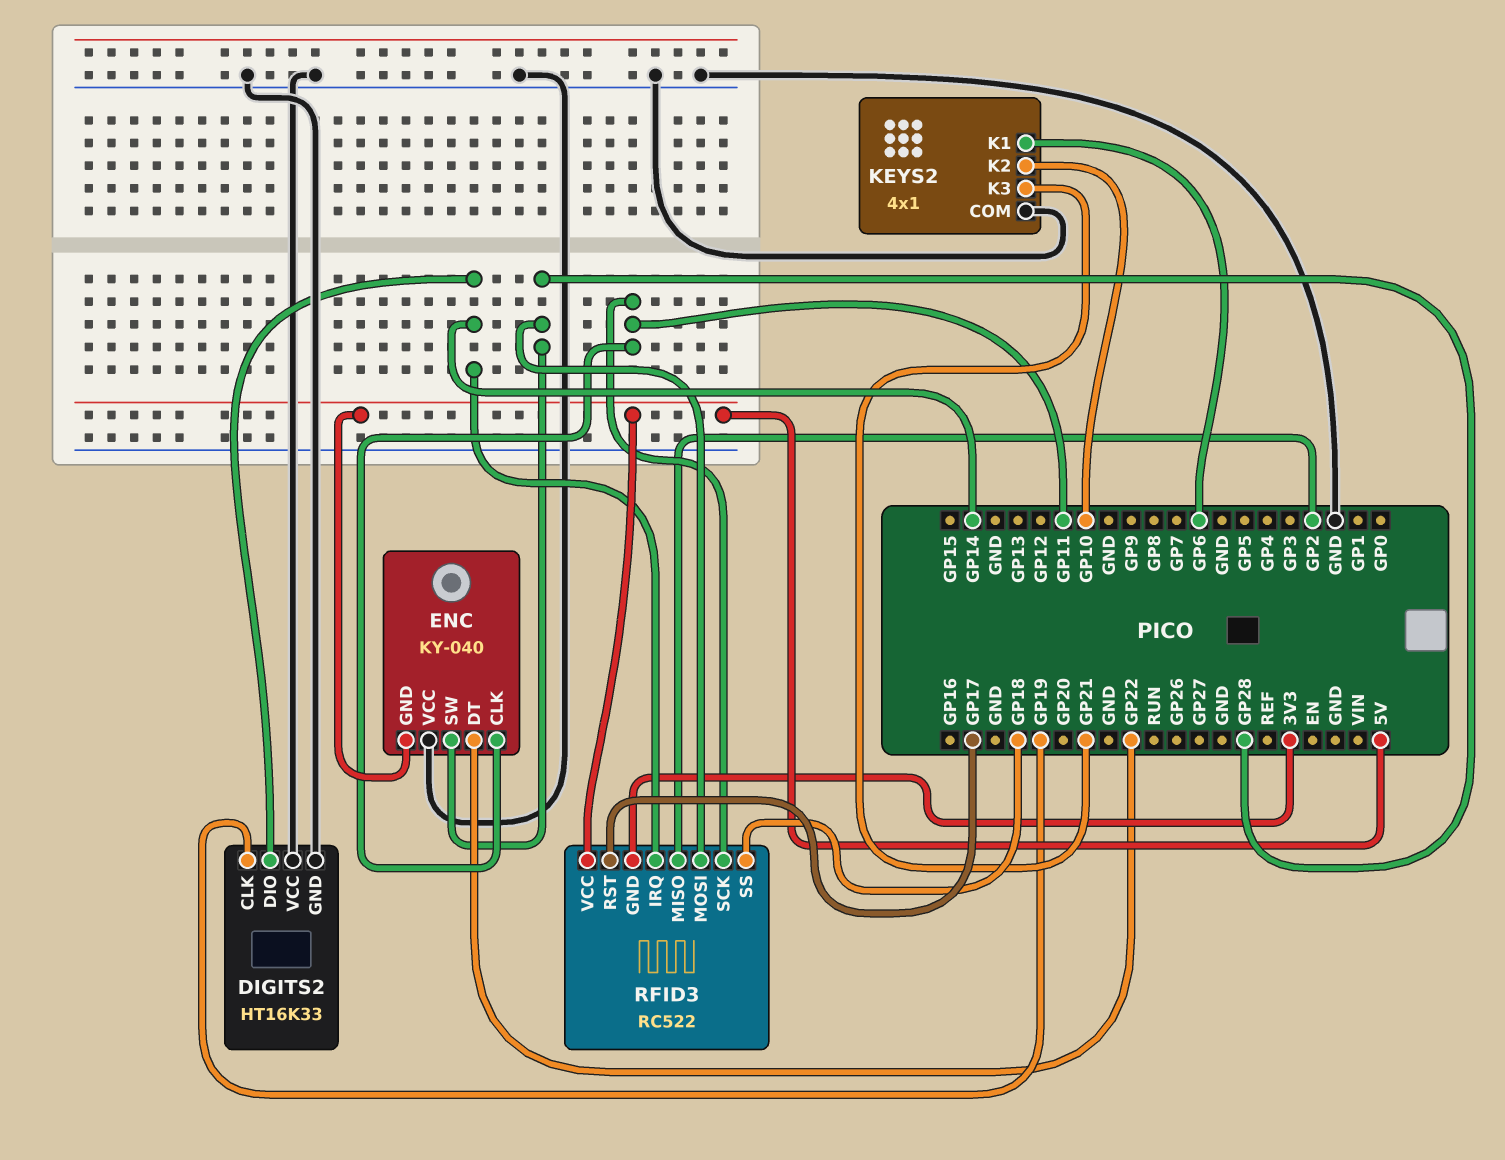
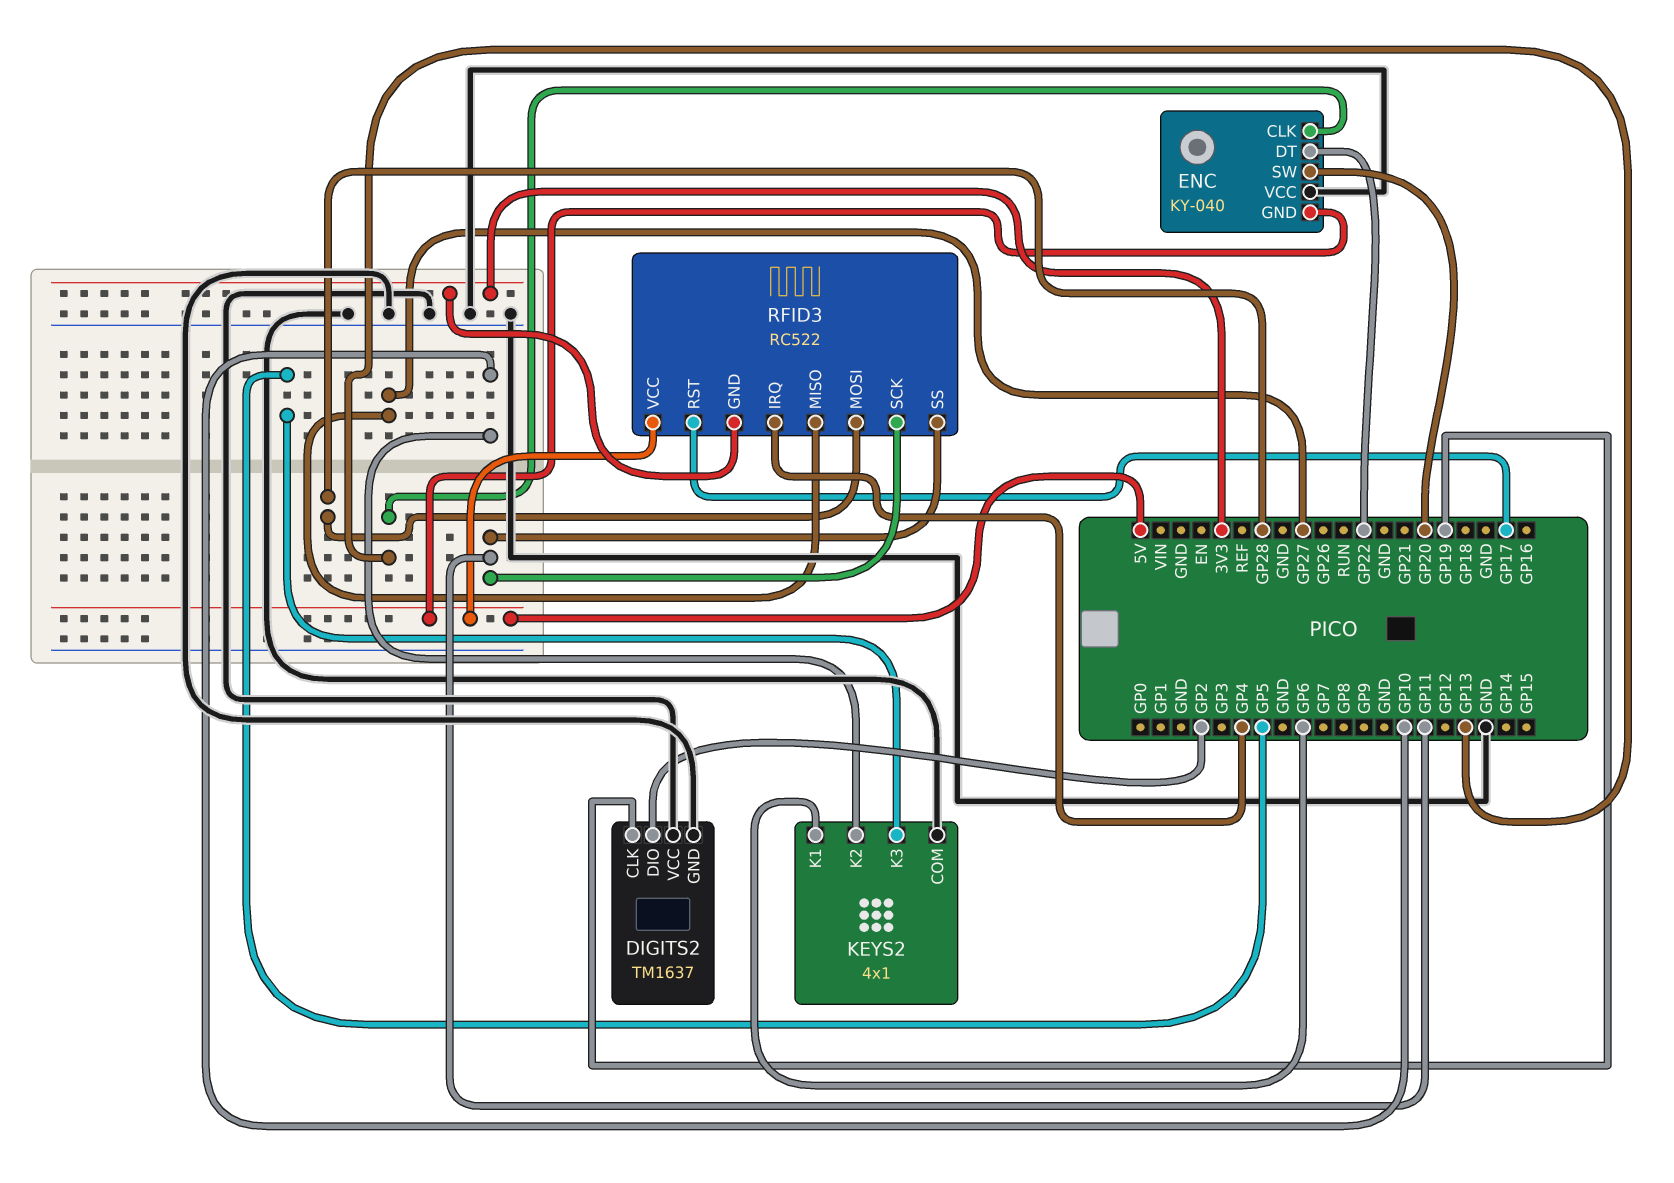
DIGITS2: HT16K33 -> TM1637
DIGITS2 pin DIO: GP14 -> GP2
ENC pin CLK: GP11 -> GP13
ENC pin SW: GP28 -> GP20
KEYS2 pin K3: GP21 -> GP5
RFID3 pin IRQ: GP14 -> GP4
RFID3 pin MISO: GP2 -> GP27
RFID3 pin SS: GP18 -> GP11

